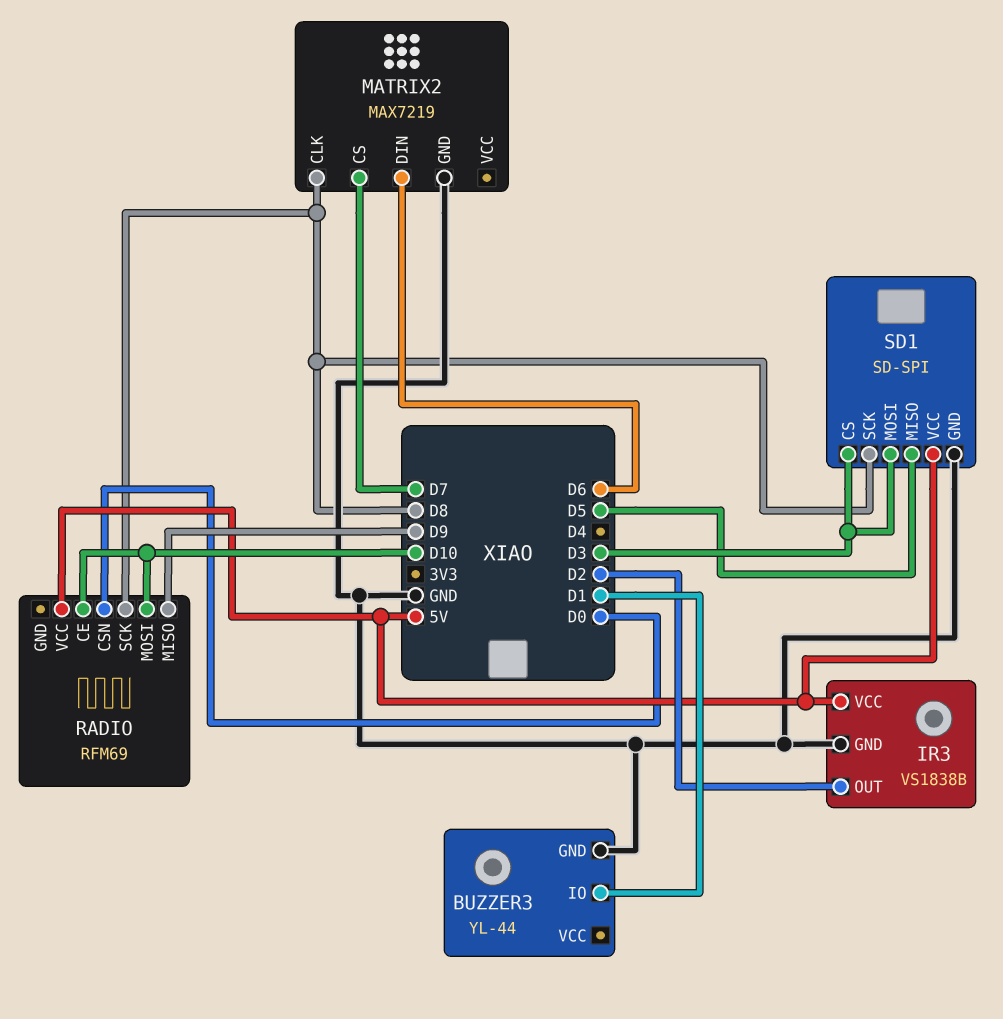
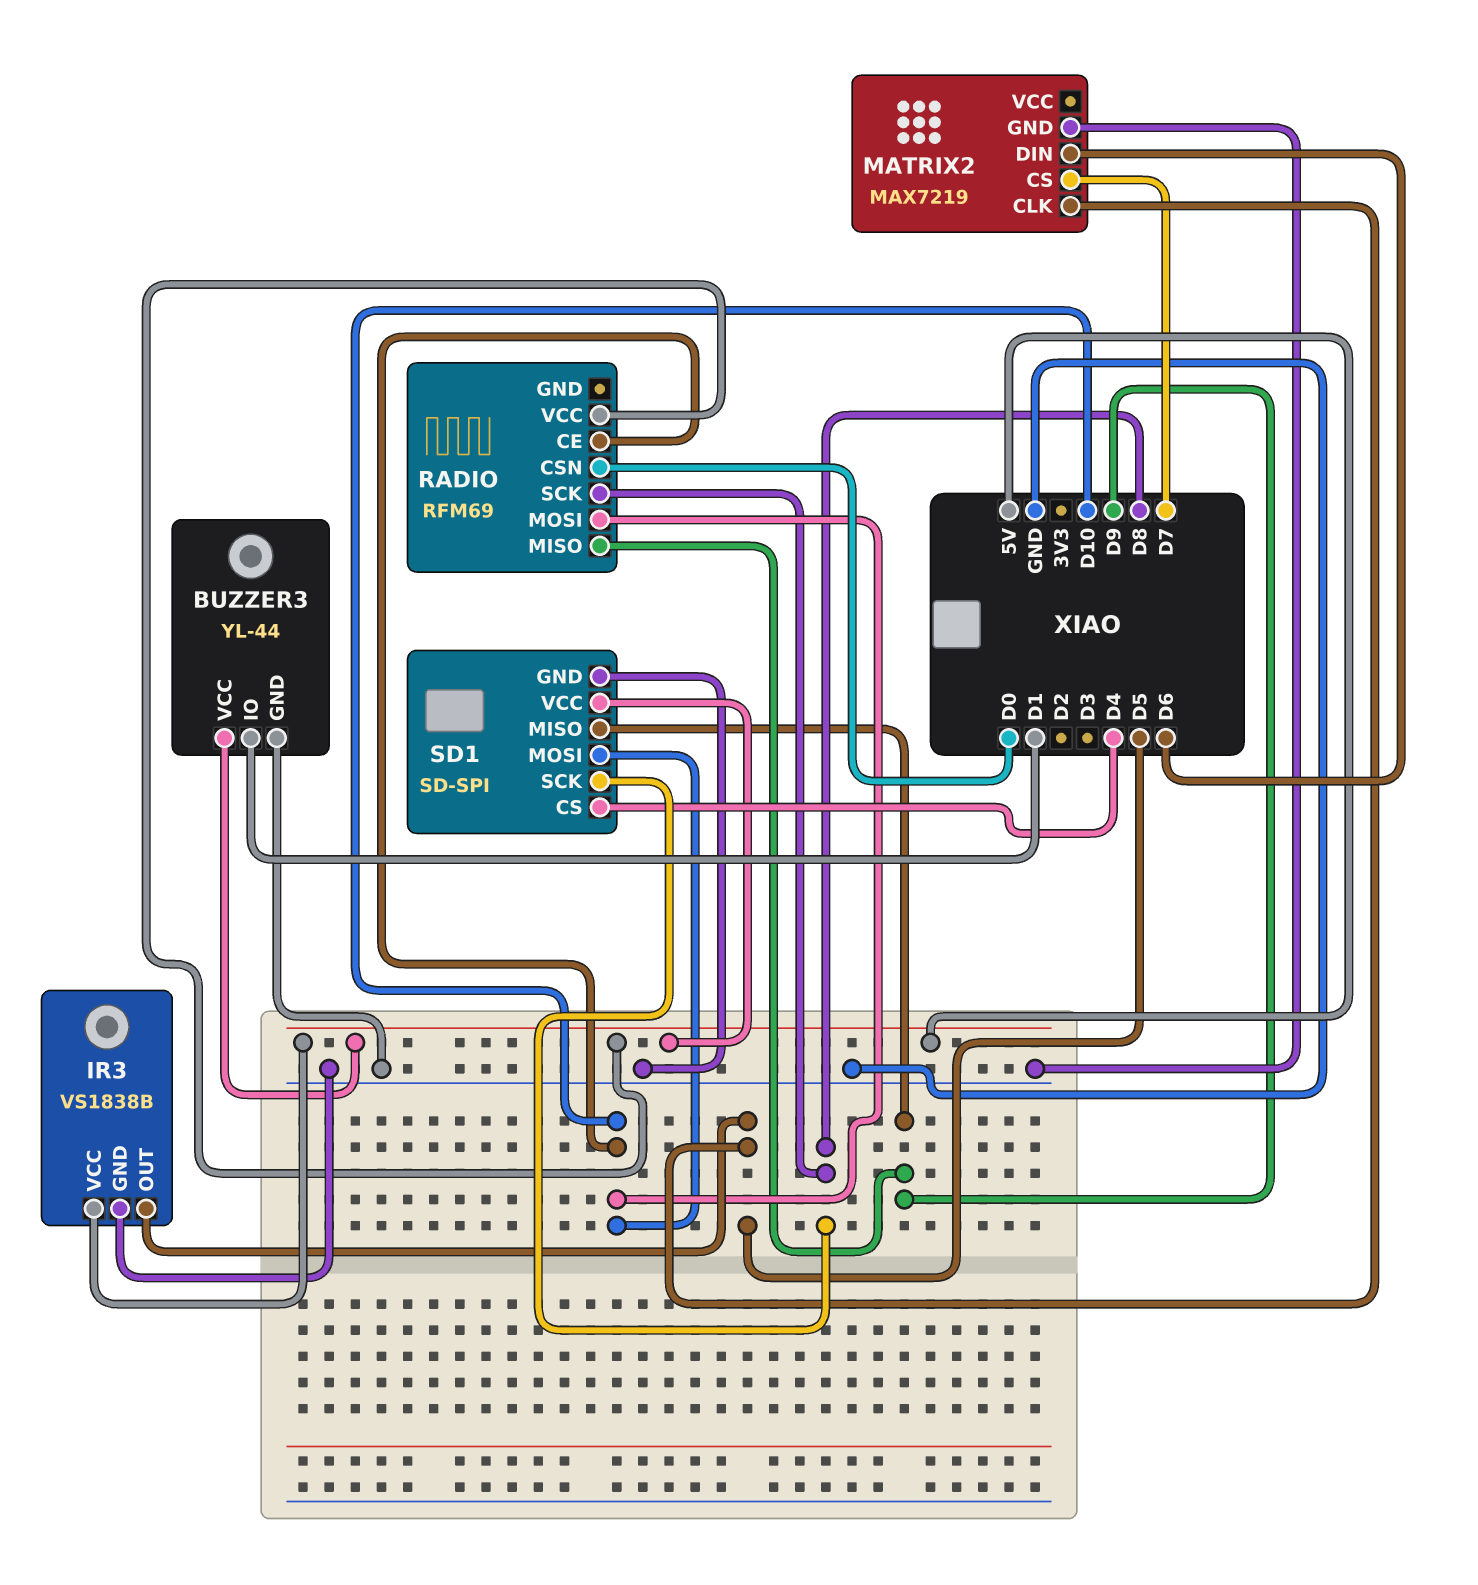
BUZZER3 pin VCC: none -> 5V
IR3 pin OUT: D2 -> D5
MATRIX2 pin CLK: D8 -> D5
SD1 pin CS: D3 -> D4
SD1 pin MISO: D5 -> D9
SD1 pin MOSI: D3 -> D10

